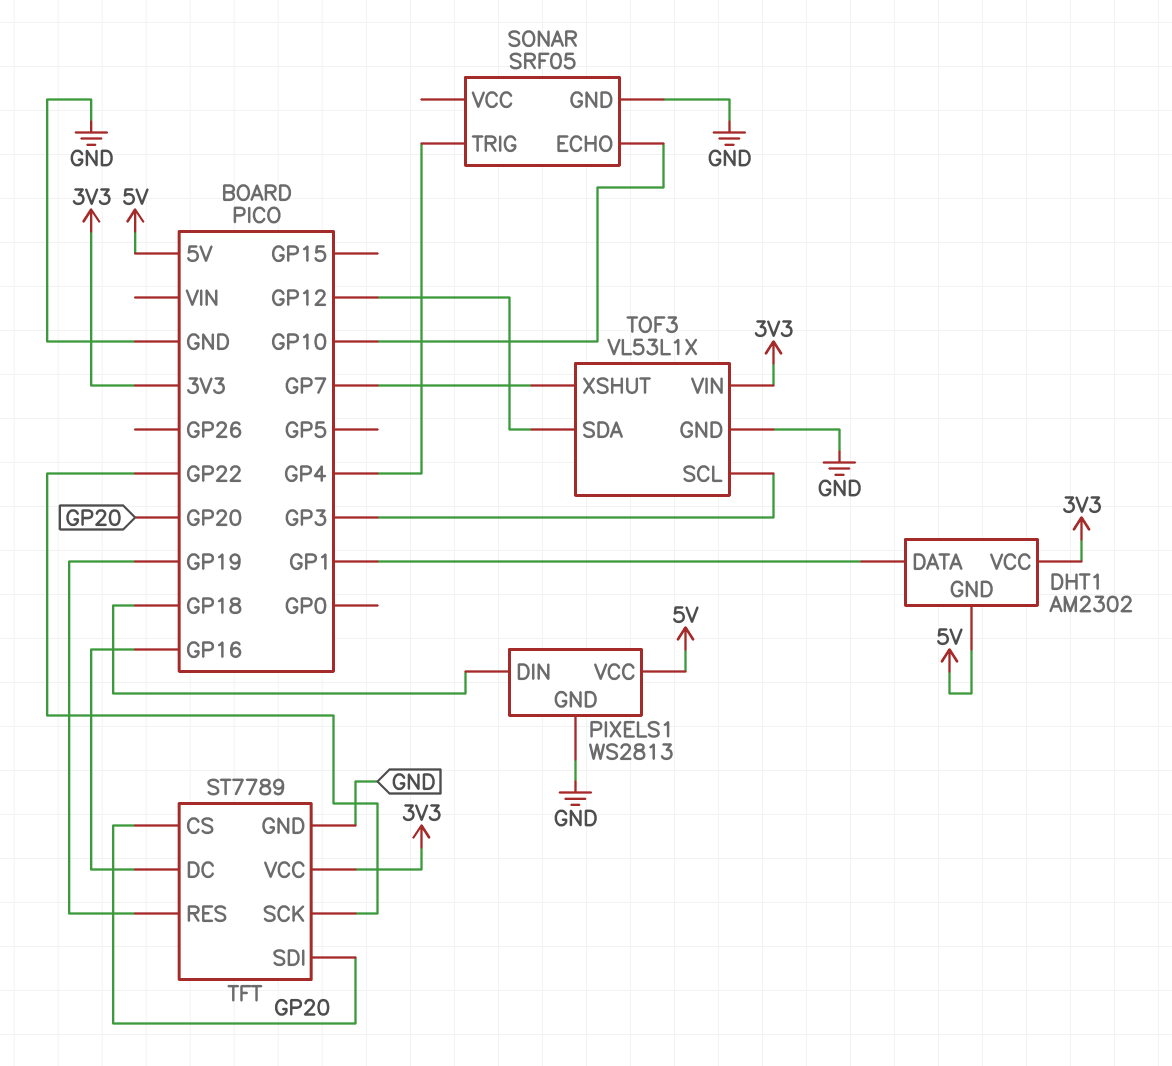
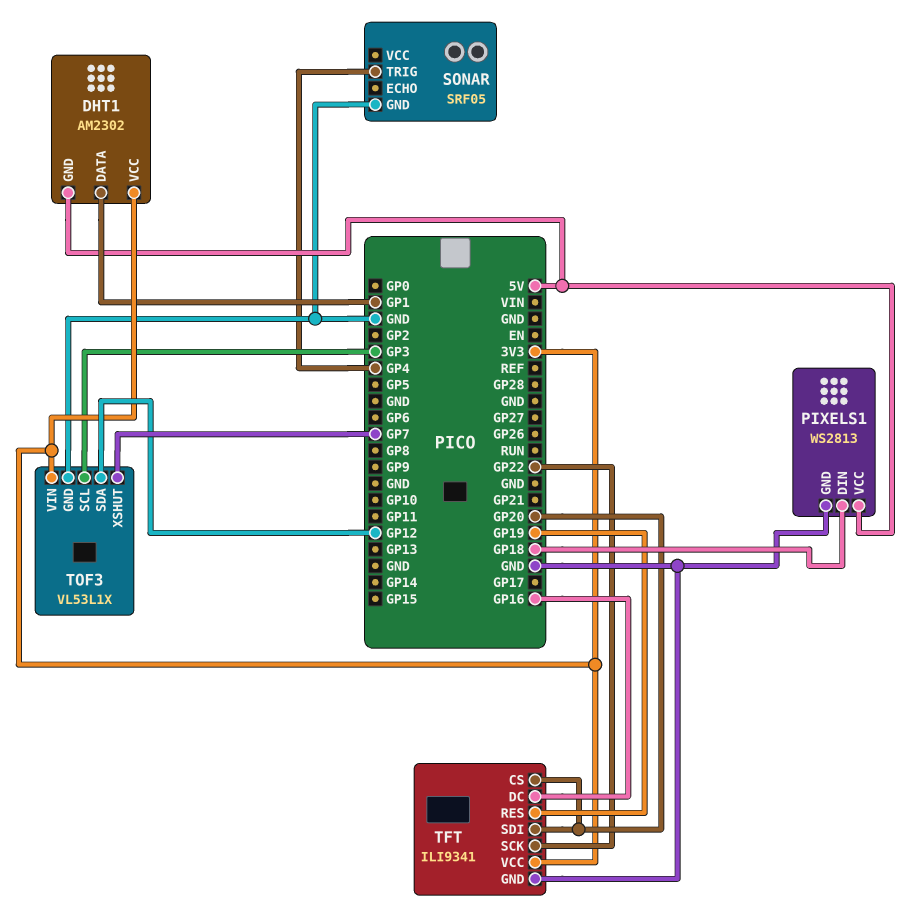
SONAR pin ECHO: GP10 -> none
TFT: ST7789 -> ILI9341

